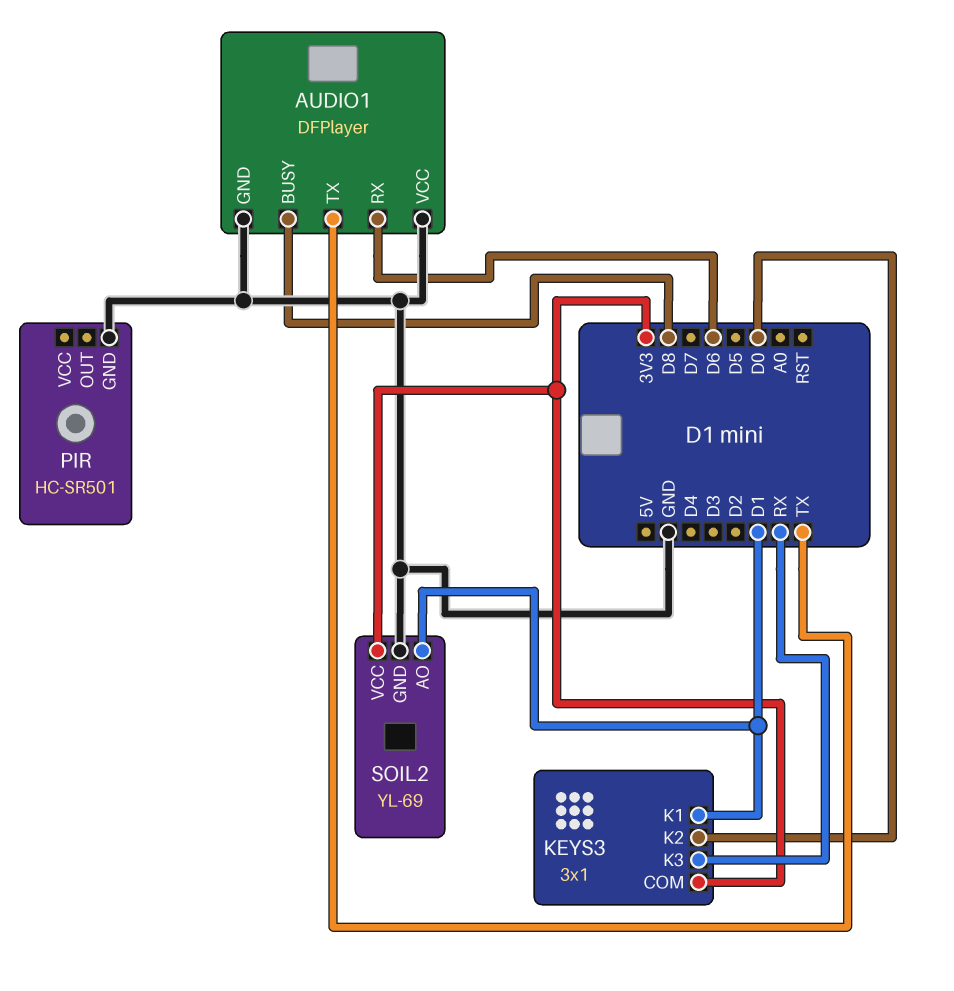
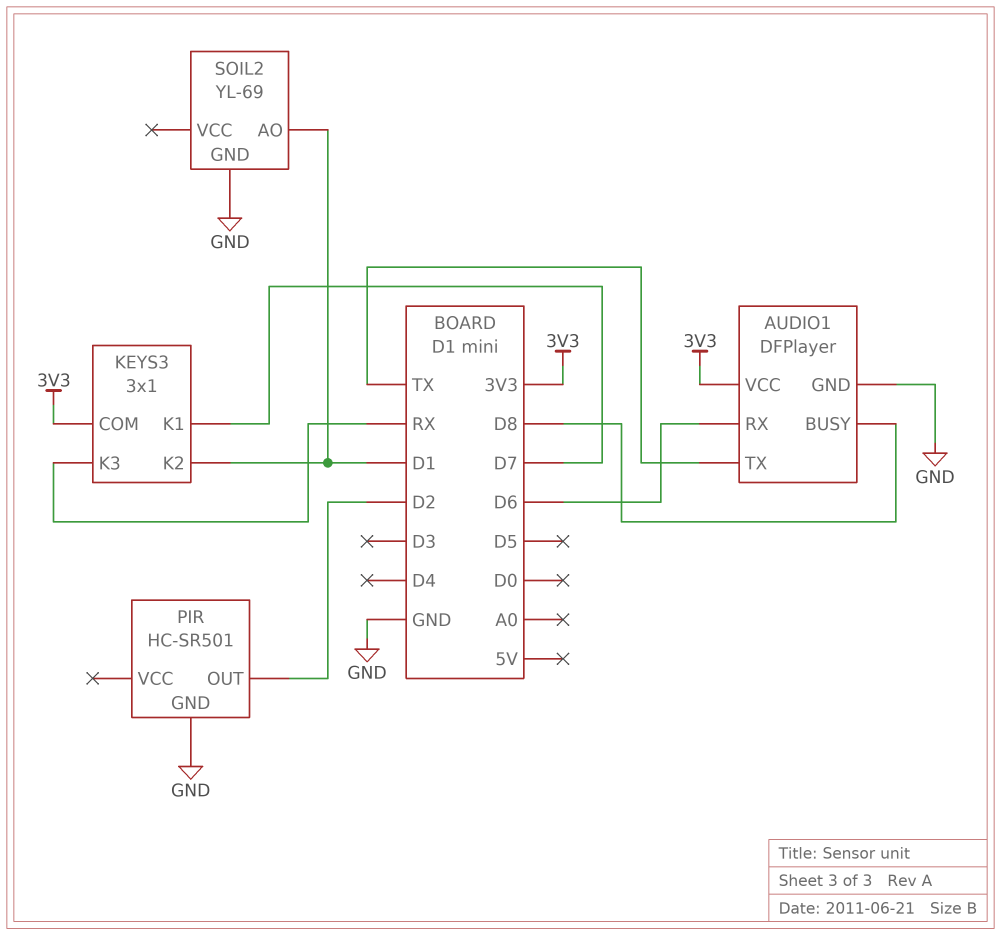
AUDIO1 pin VCC: GND -> 3V3
KEYS3 pin K1: D1 -> D7
KEYS3 pin K2: D0 -> D1
PIR pin OUT: none -> D2
SOIL2 pin VCC: 3V3 -> none

